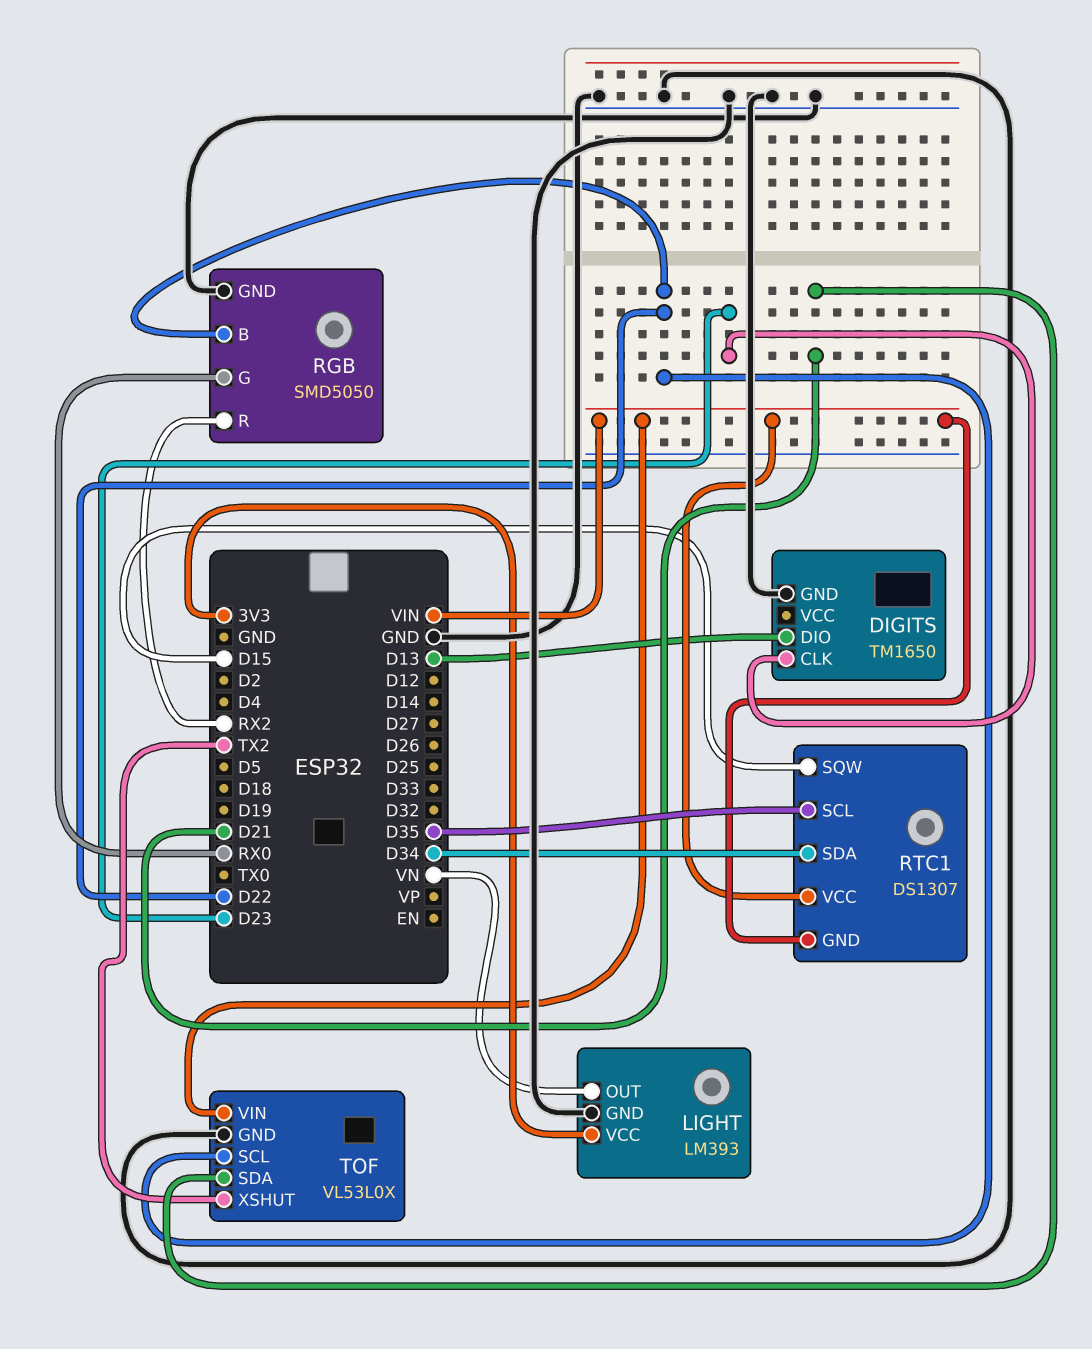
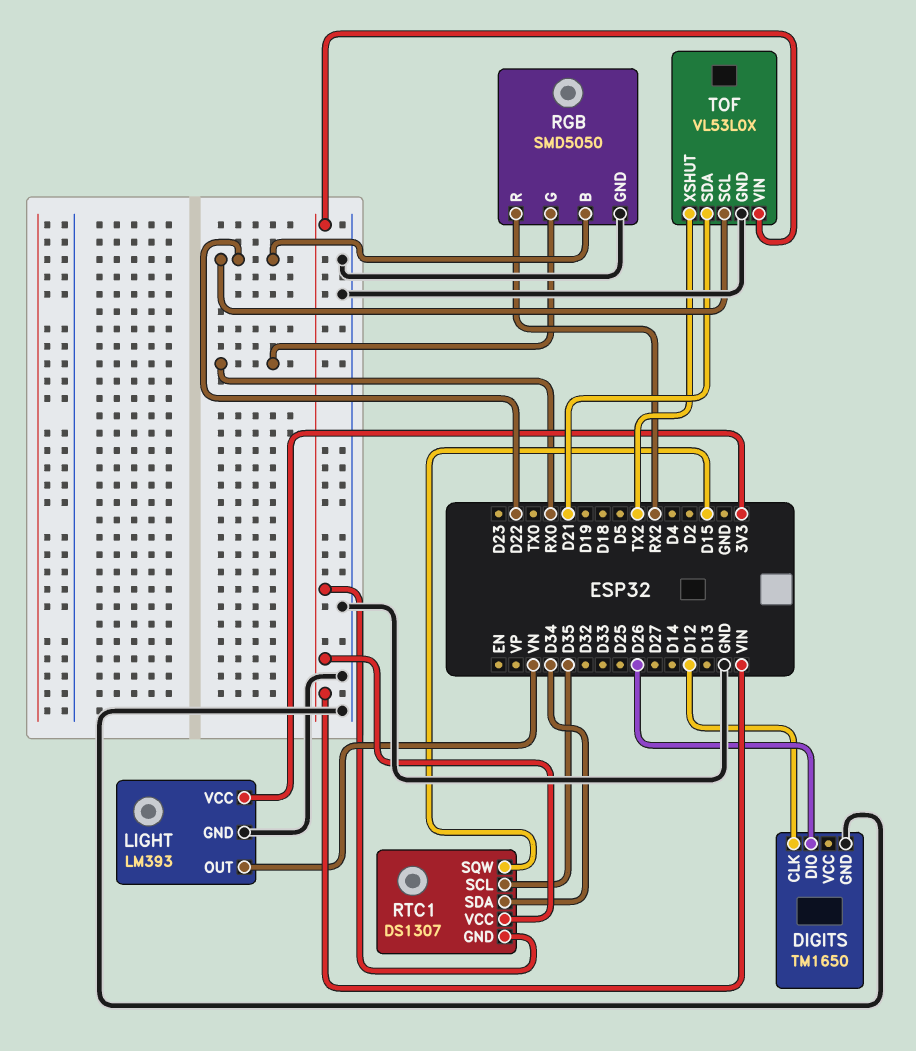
DIGITS pin CLK: D23 -> D12
DIGITS pin DIO: D13 -> D26

